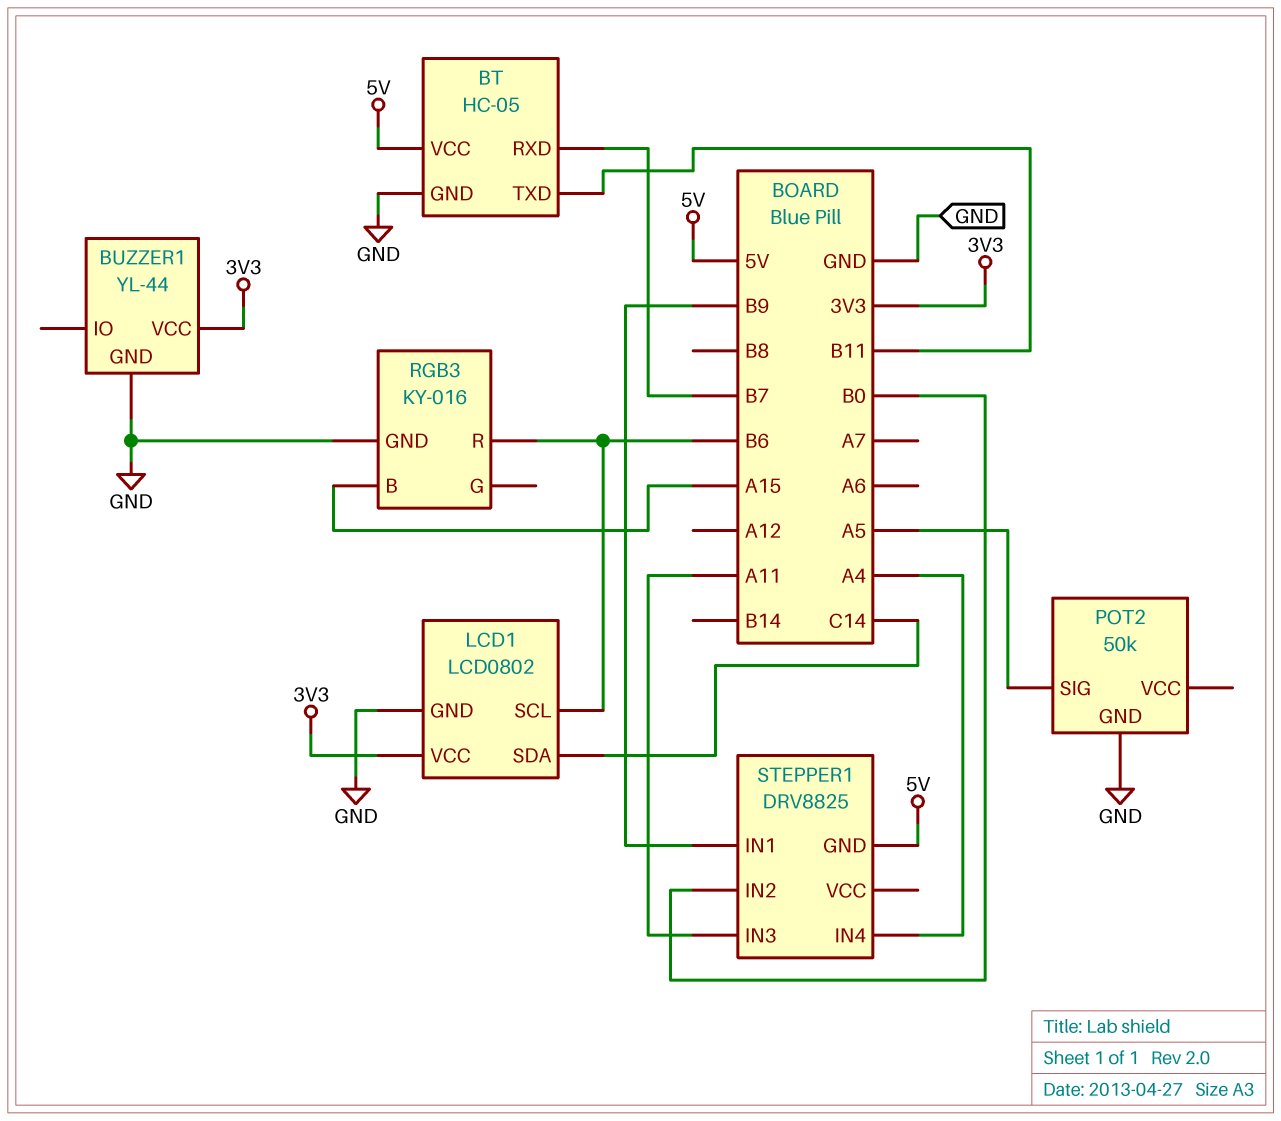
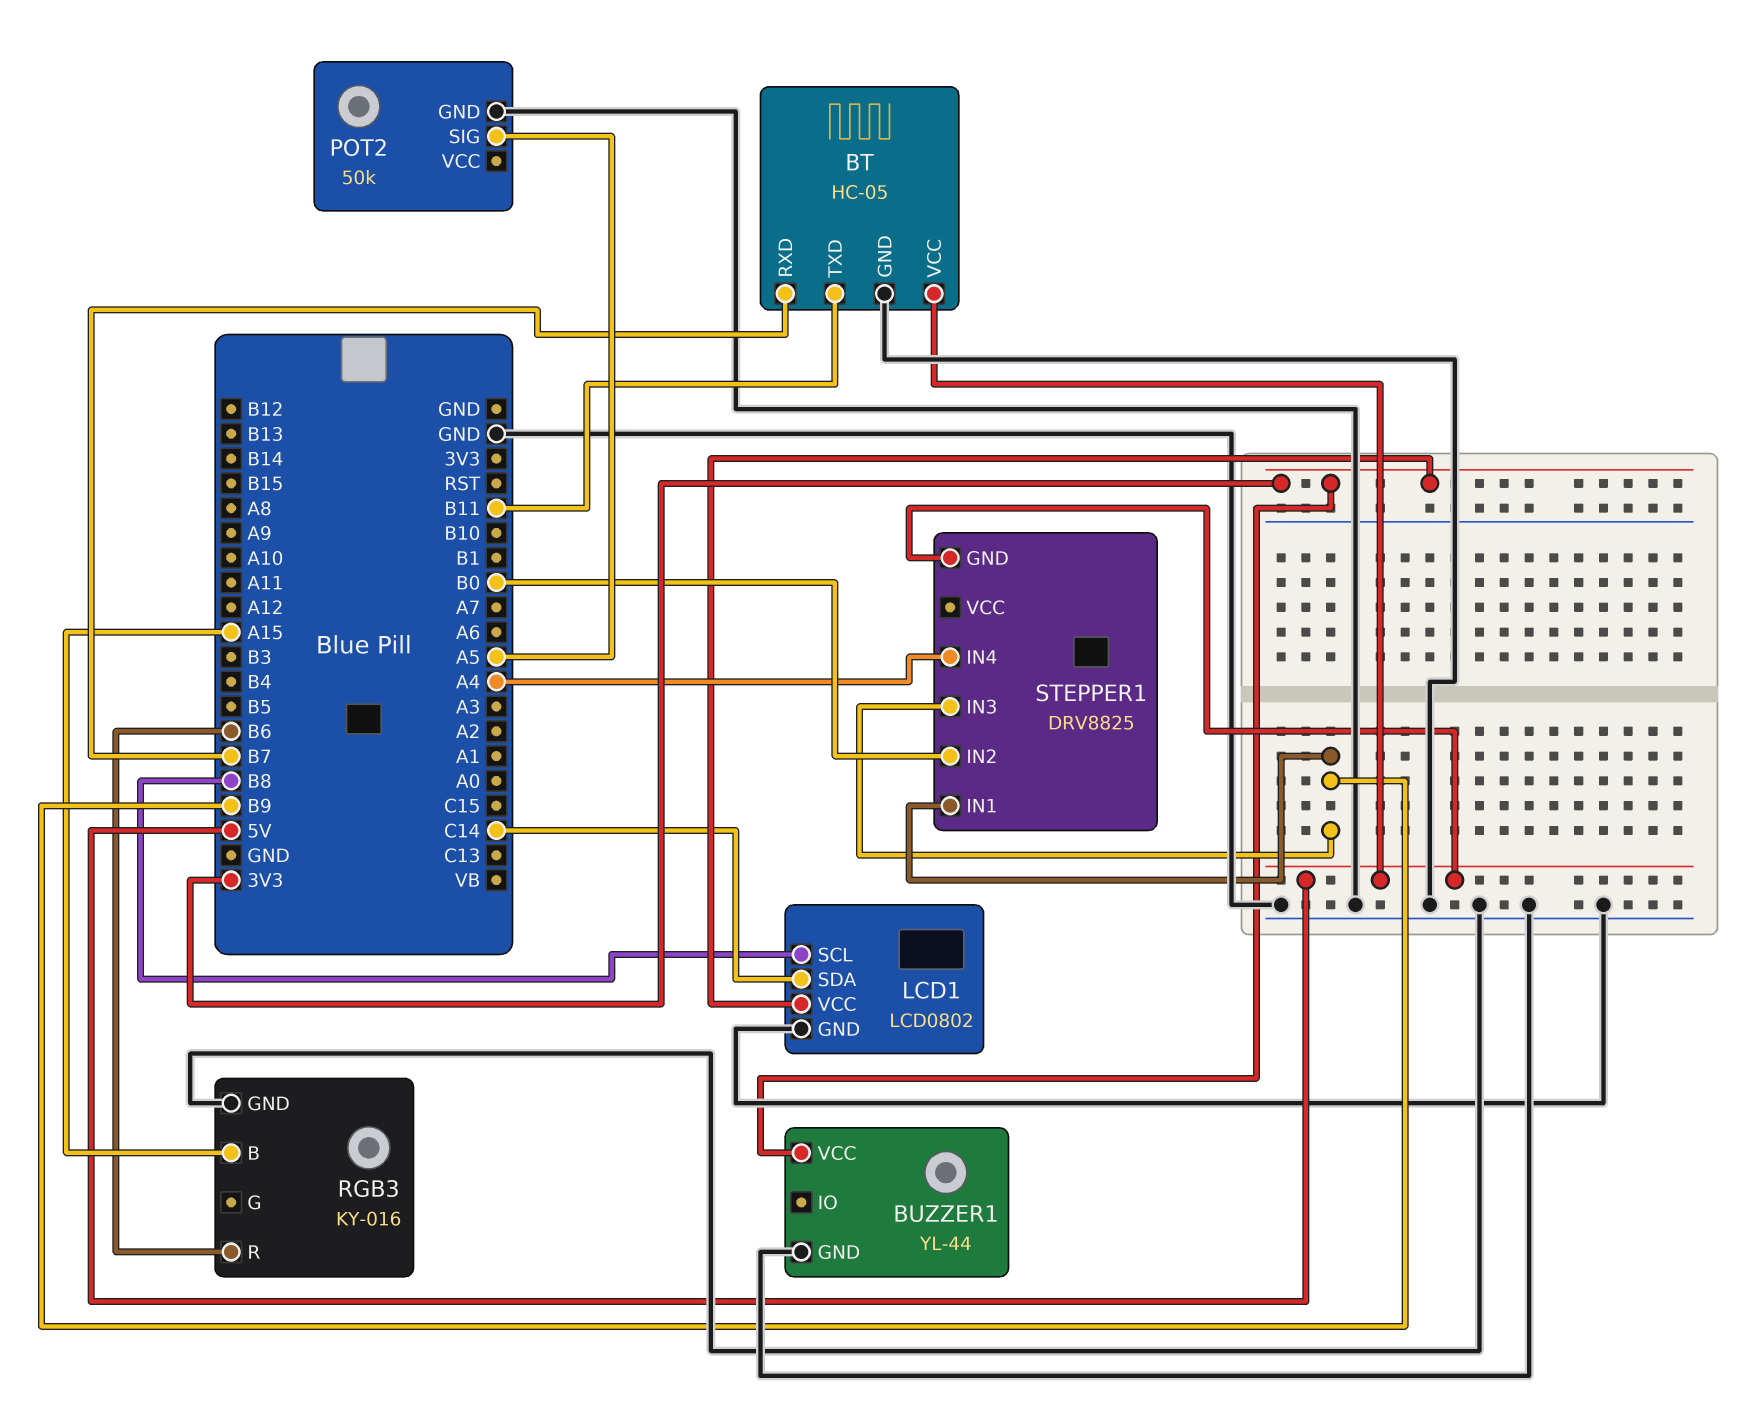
LCD1 pin SCL: B6 -> B8
STEPPER1 pin IN3: A11 -> B9

